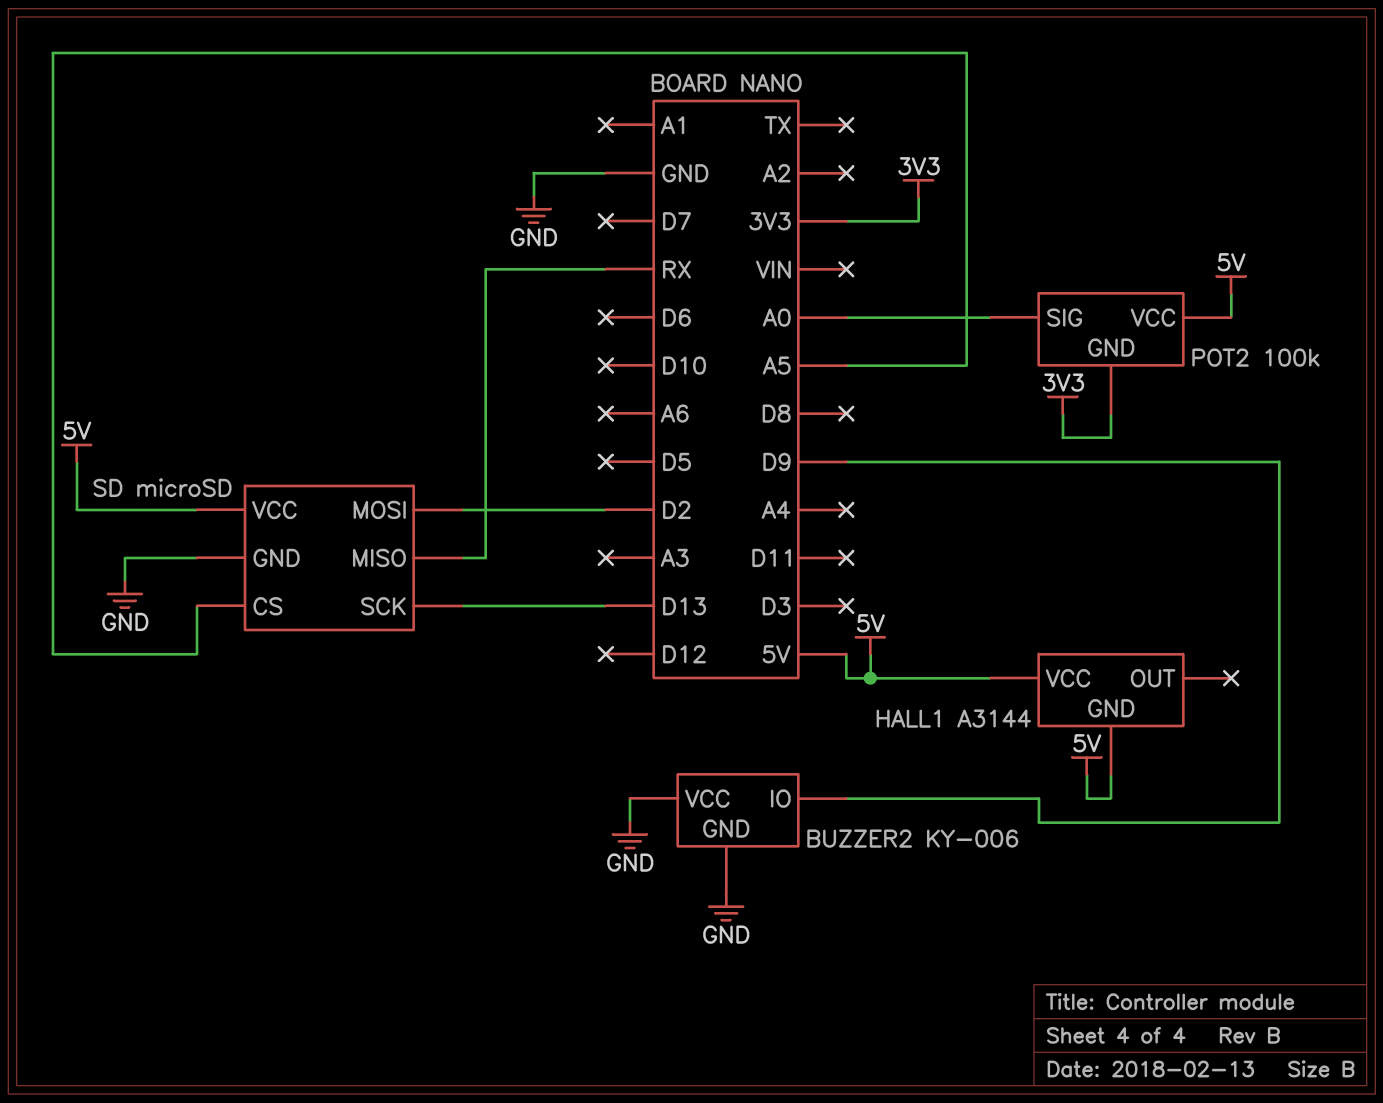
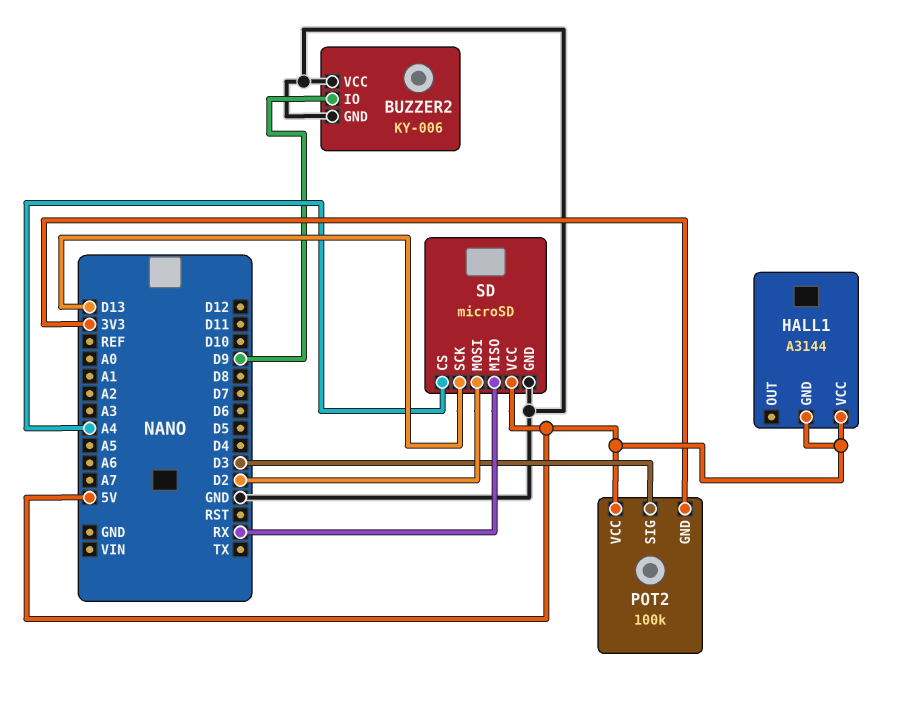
POT2 pin SIG: A0 -> D3
SD pin CS: A5 -> A4

